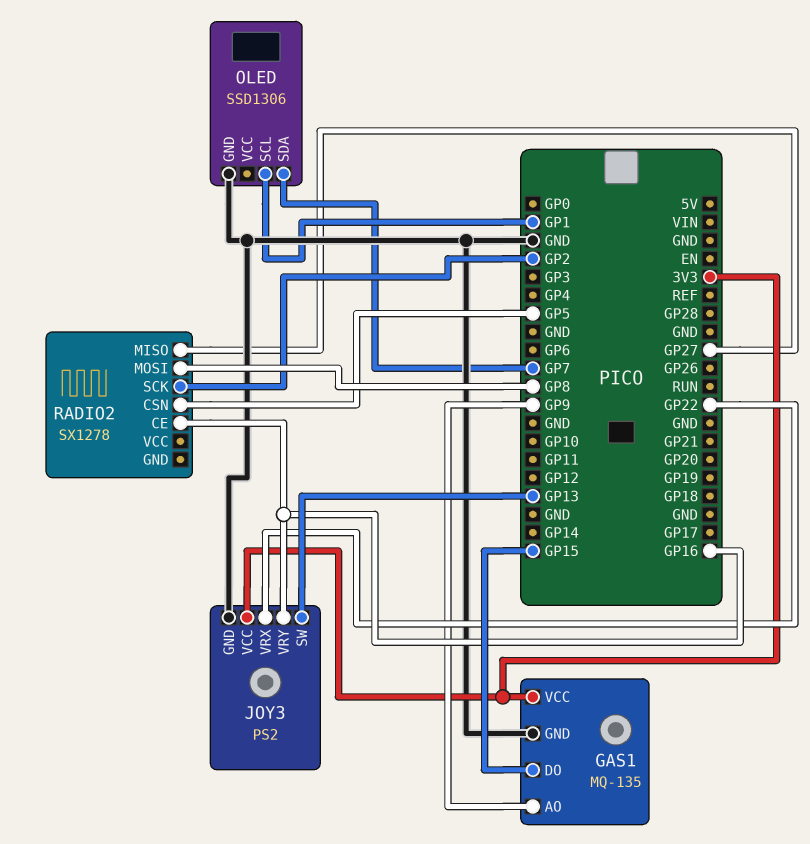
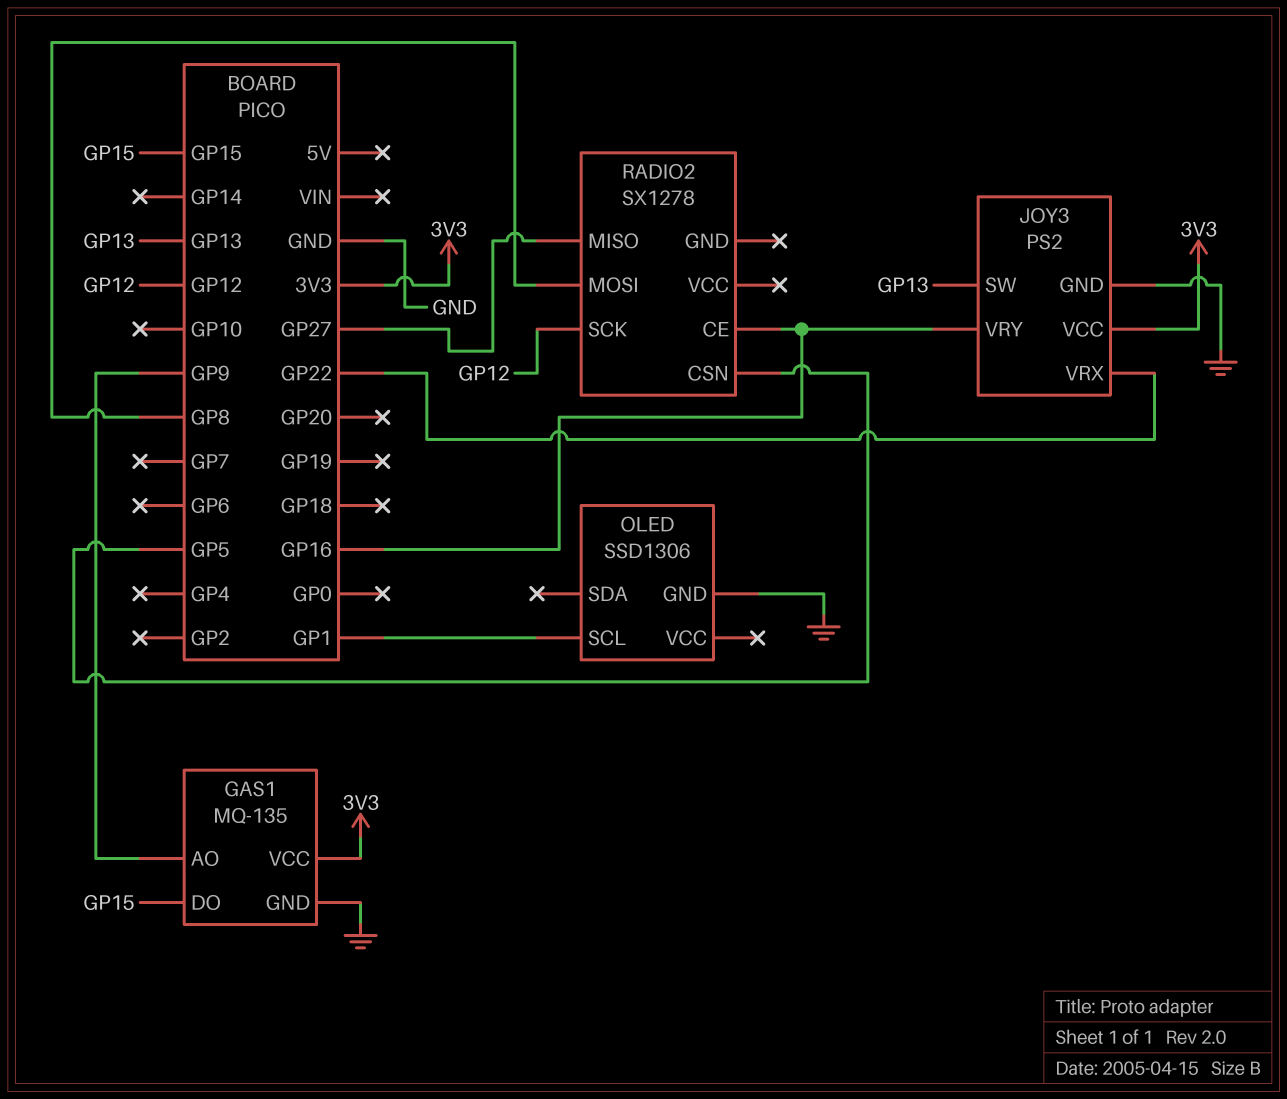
OLED pin SDA: GP7 -> none
RADIO2 pin SCK: GP2 -> GP12

